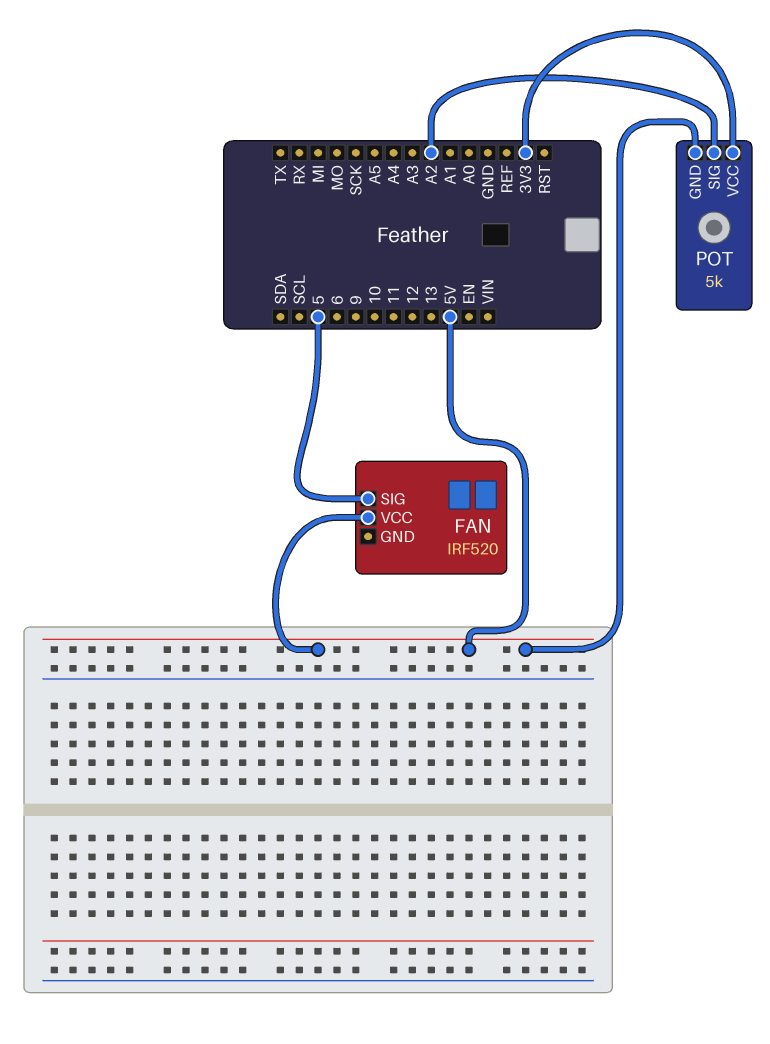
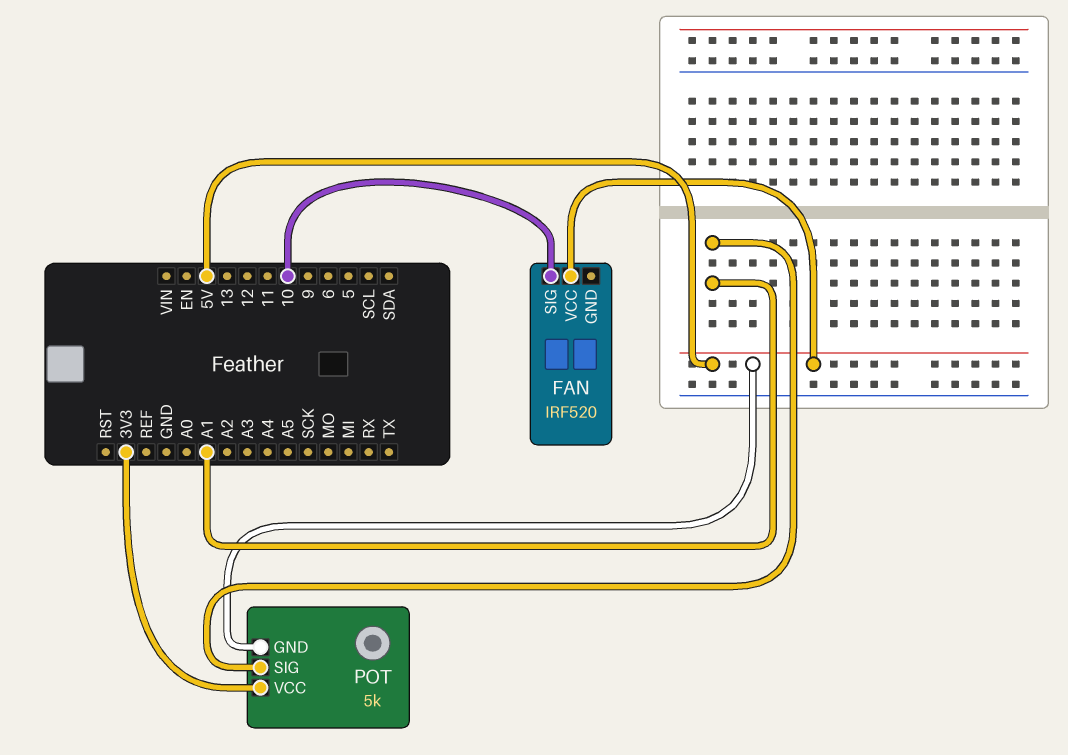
FAN pin SIG: 5 -> 10
POT pin SIG: A2 -> A1

